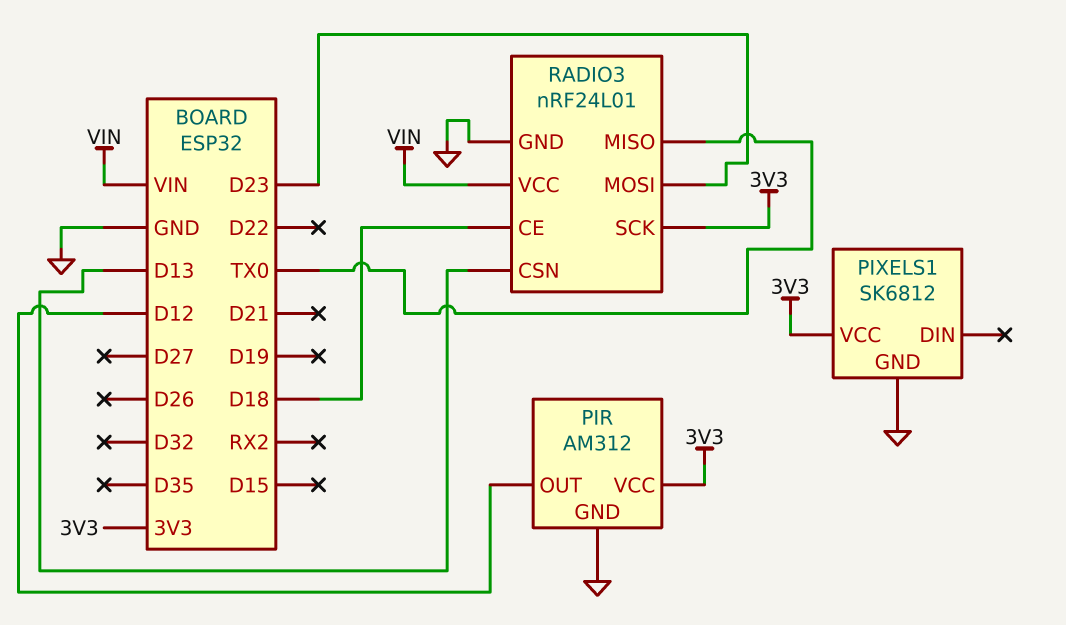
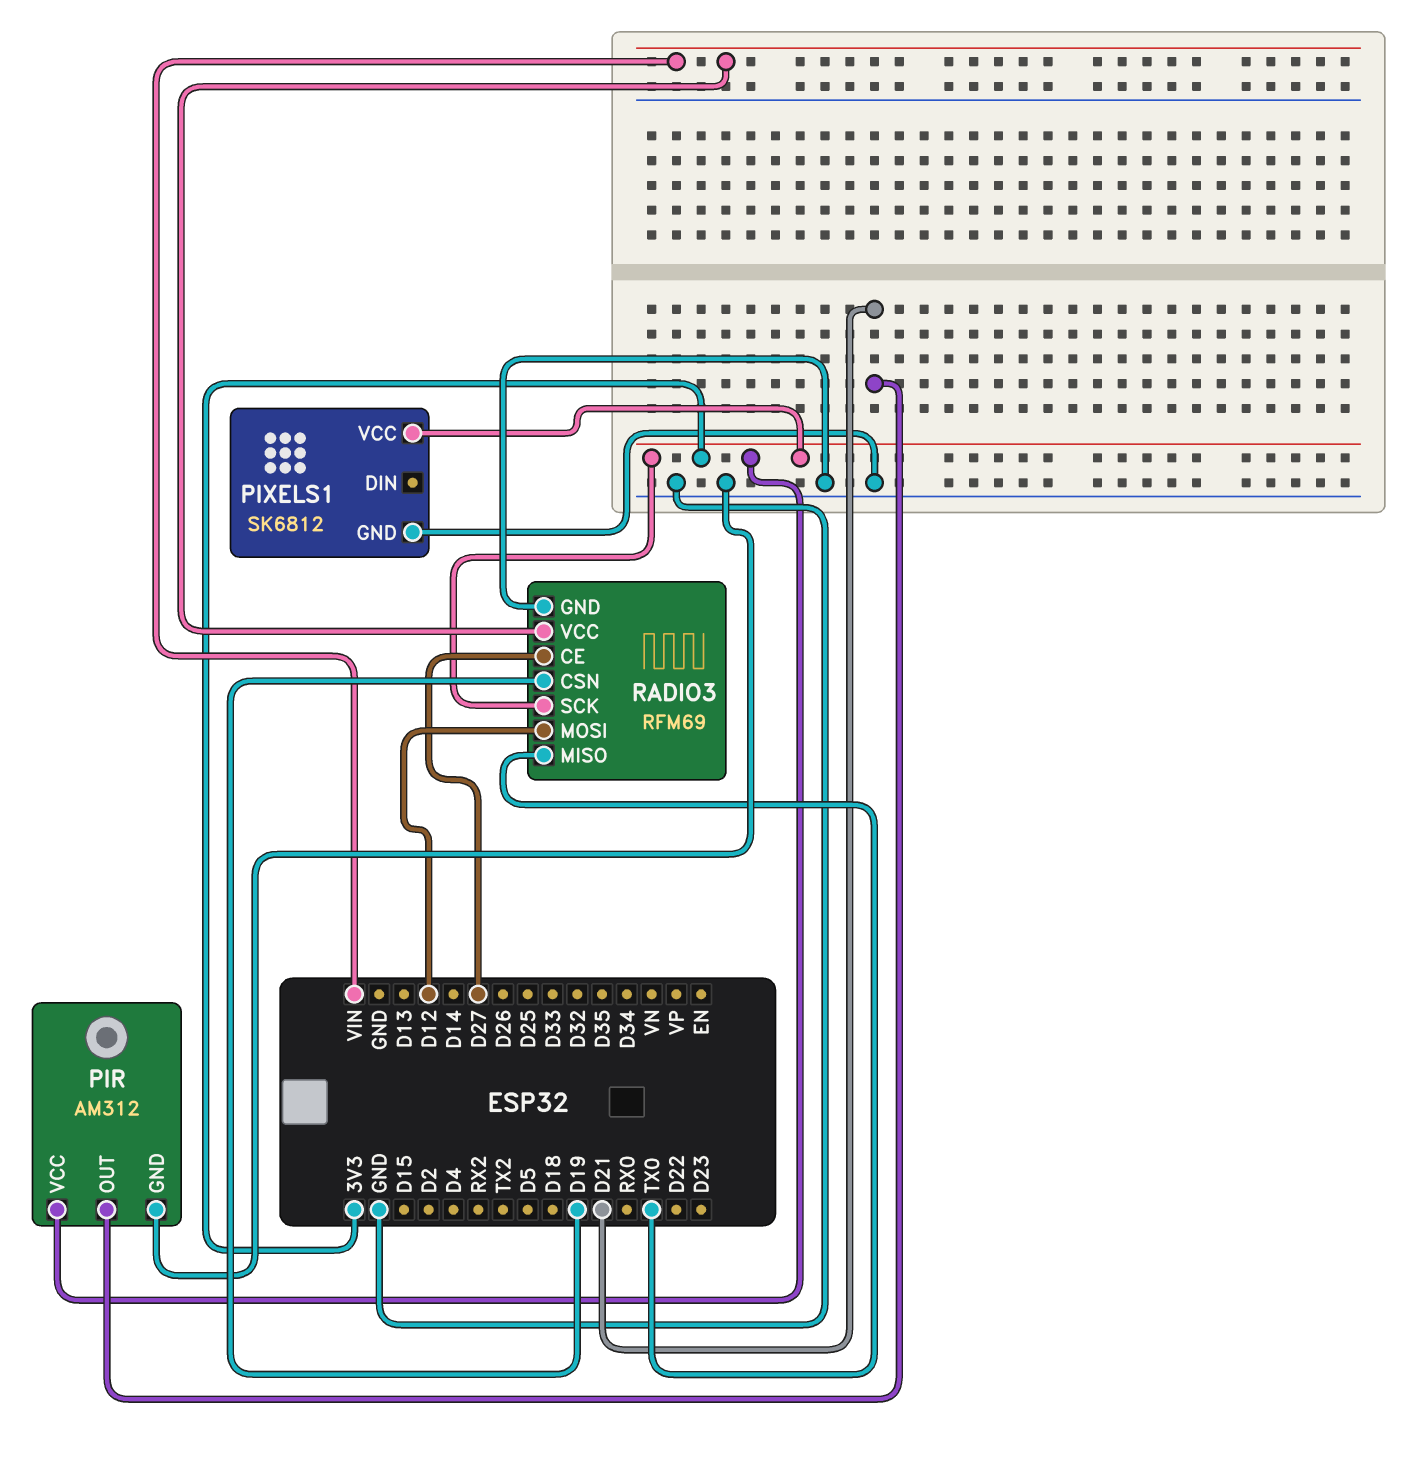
PIR pin OUT: D12 -> D21
RADIO3: nRF24L01 -> RFM69
RADIO3 pin CE: D18 -> D27
RADIO3 pin CSN: D13 -> D19
RADIO3 pin MOSI: D23 -> D12

